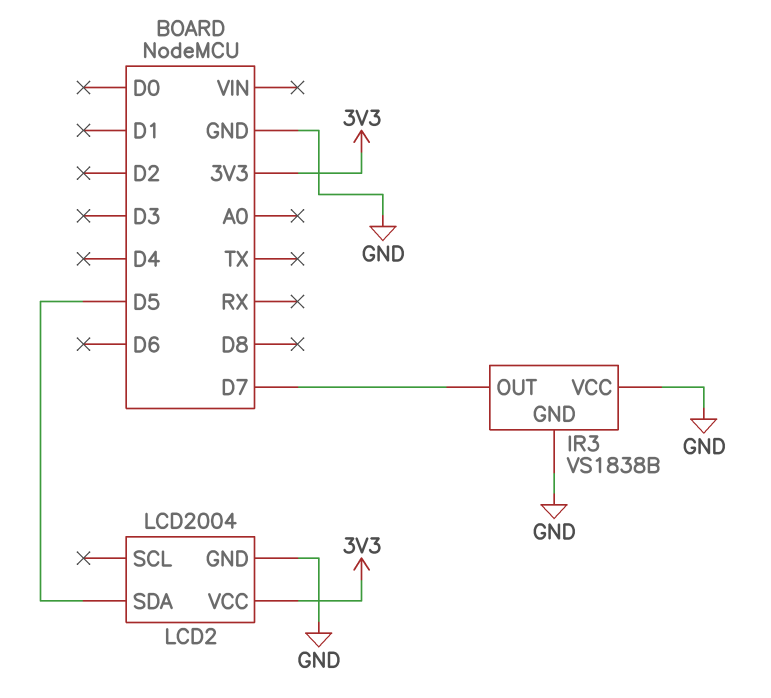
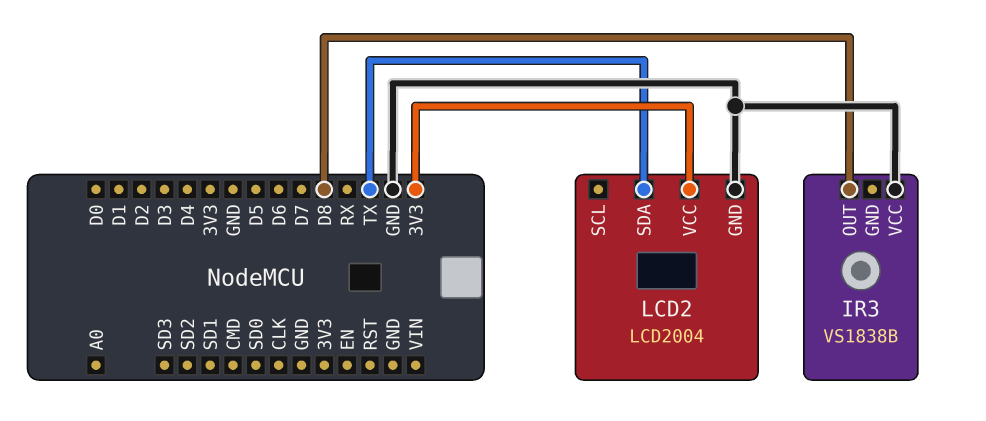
IR3 pin GND: GND -> none
IR3 pin OUT: D7 -> D8
LCD2 pin SDA: D5 -> TX

